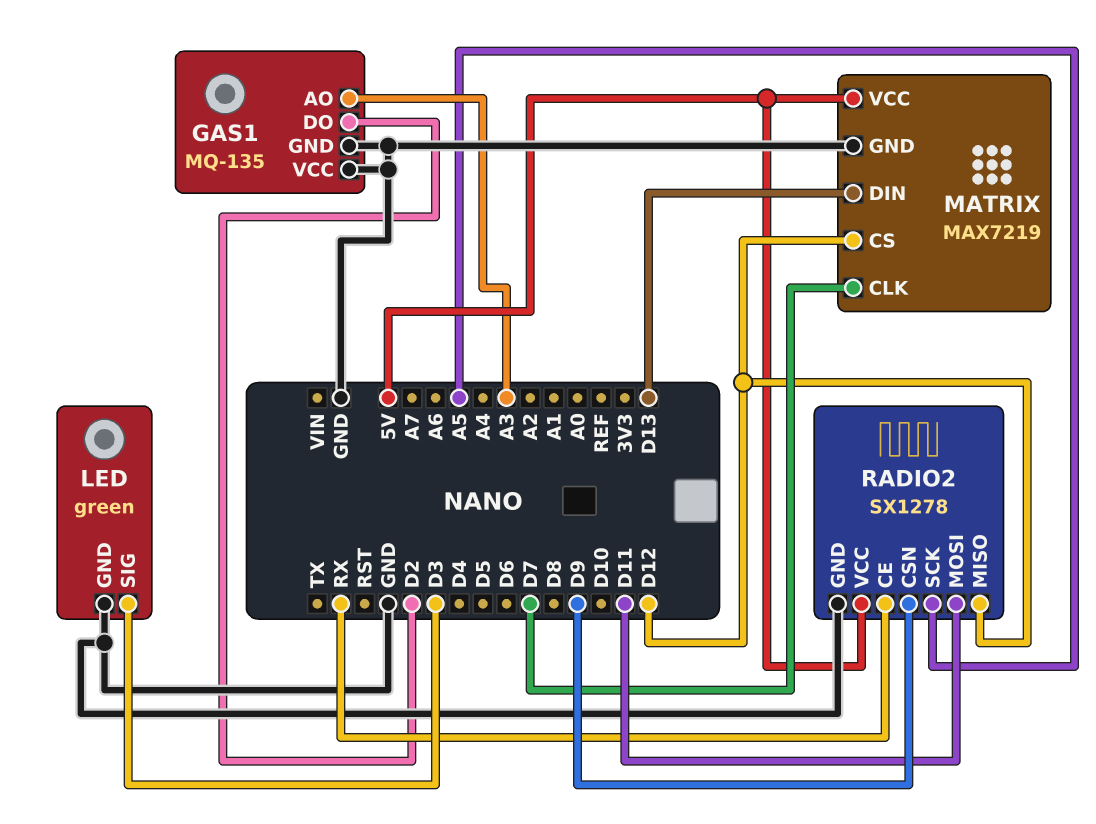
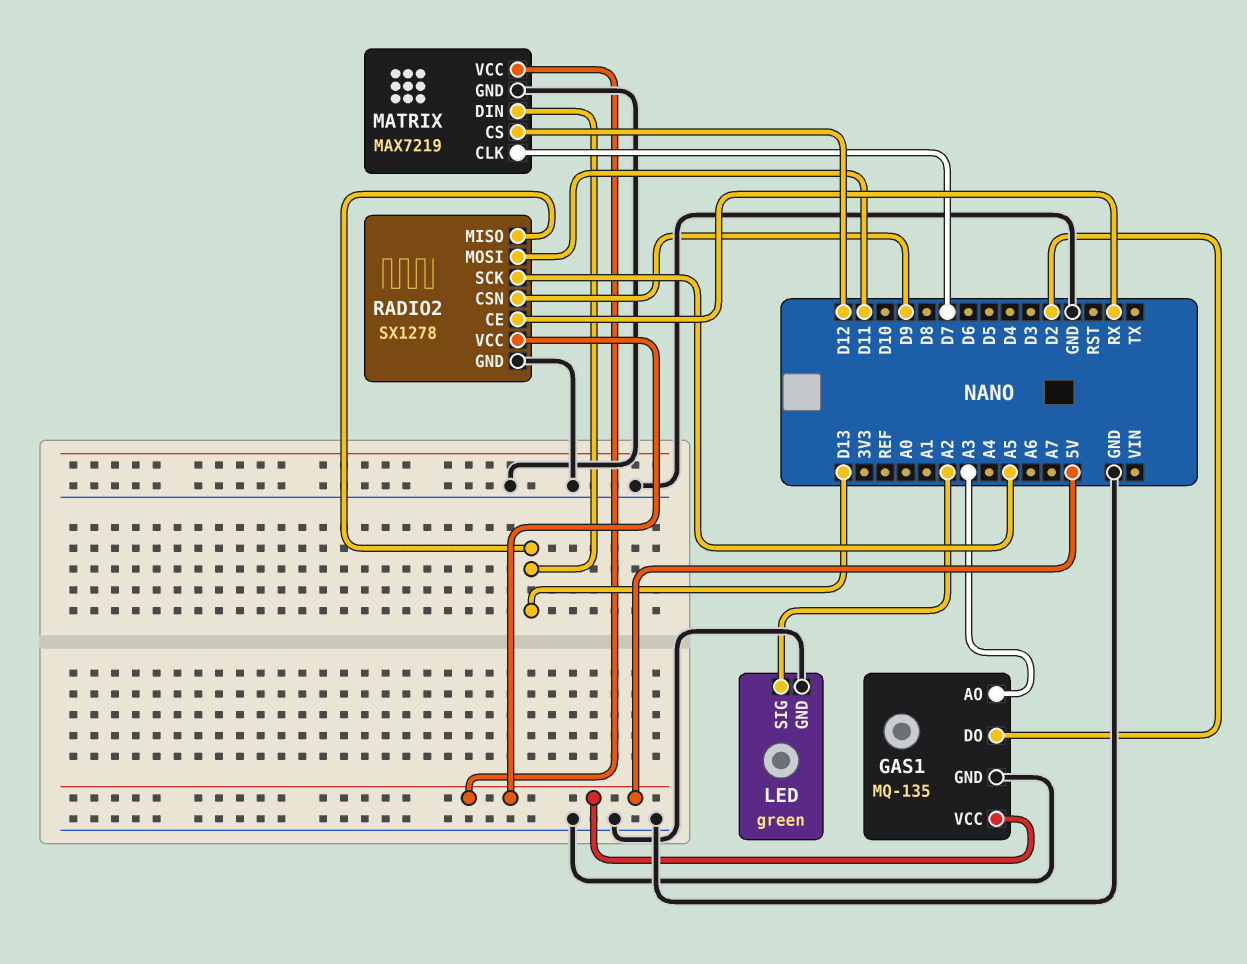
GAS1 pin VCC: GND -> 5V
LED pin SIG: D3 -> A2
RADIO2 pin MISO: D12 -> D13

